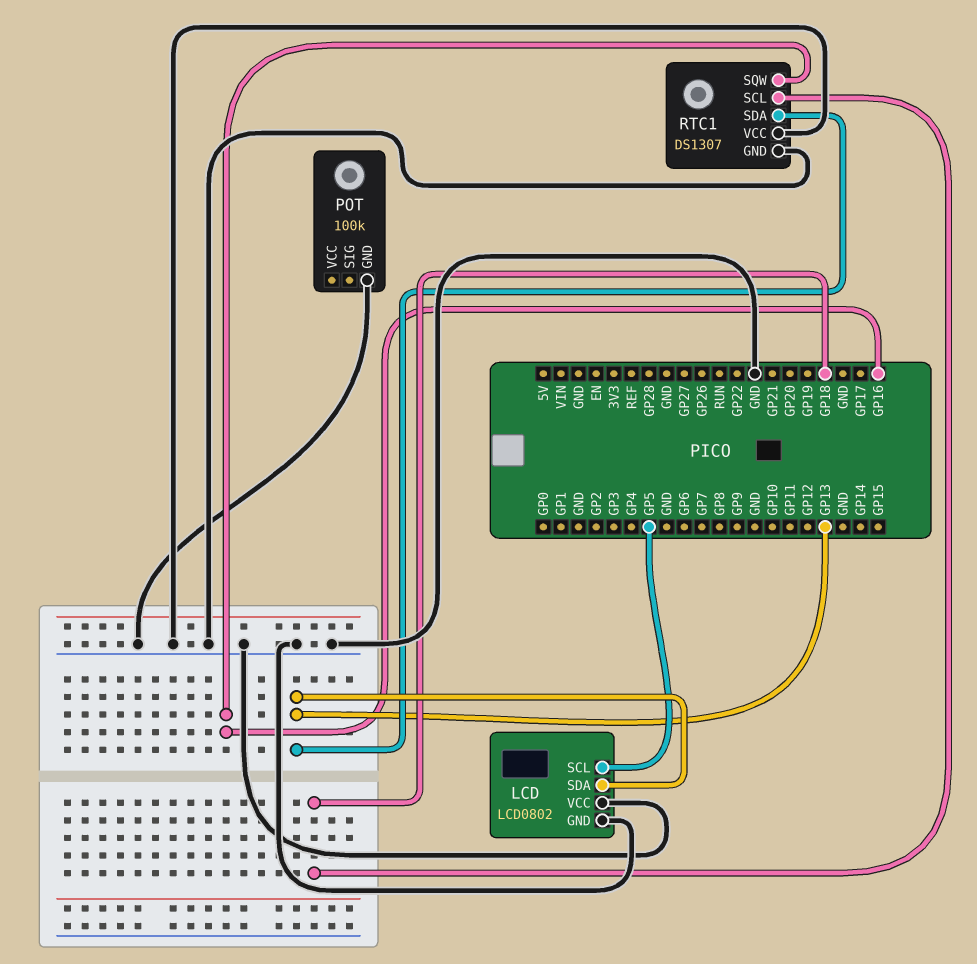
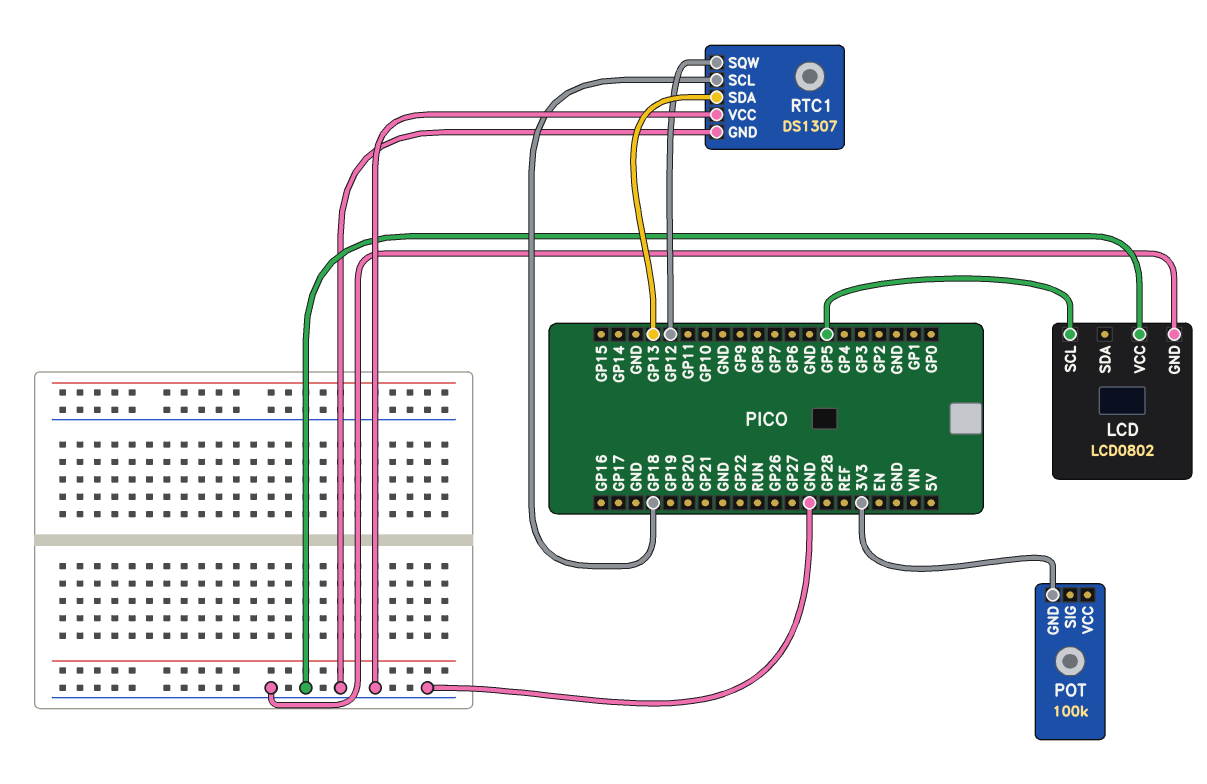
LCD pin SDA: GP13 -> none
POT pin GND: GND -> 3V3
RTC1 pin SQW: GP16 -> GP12

